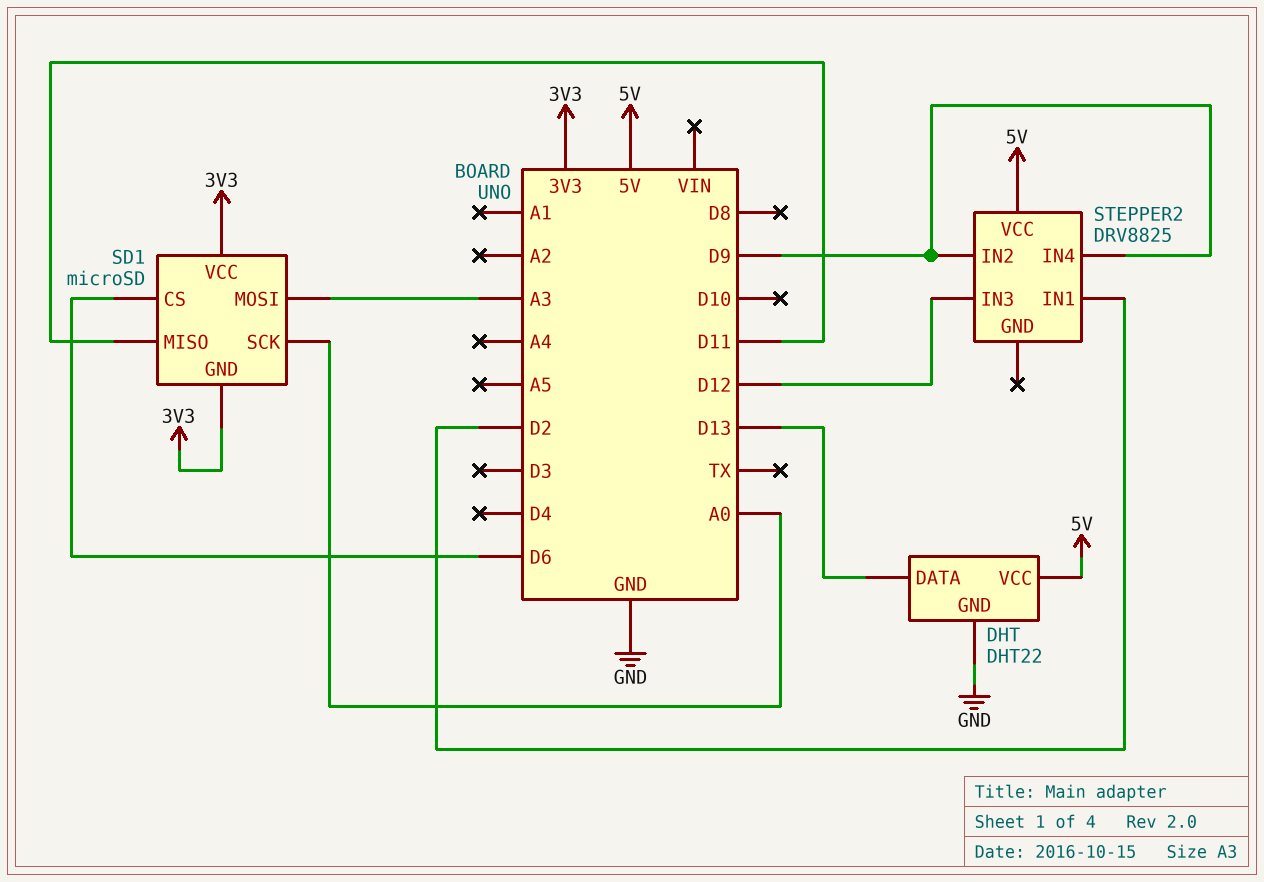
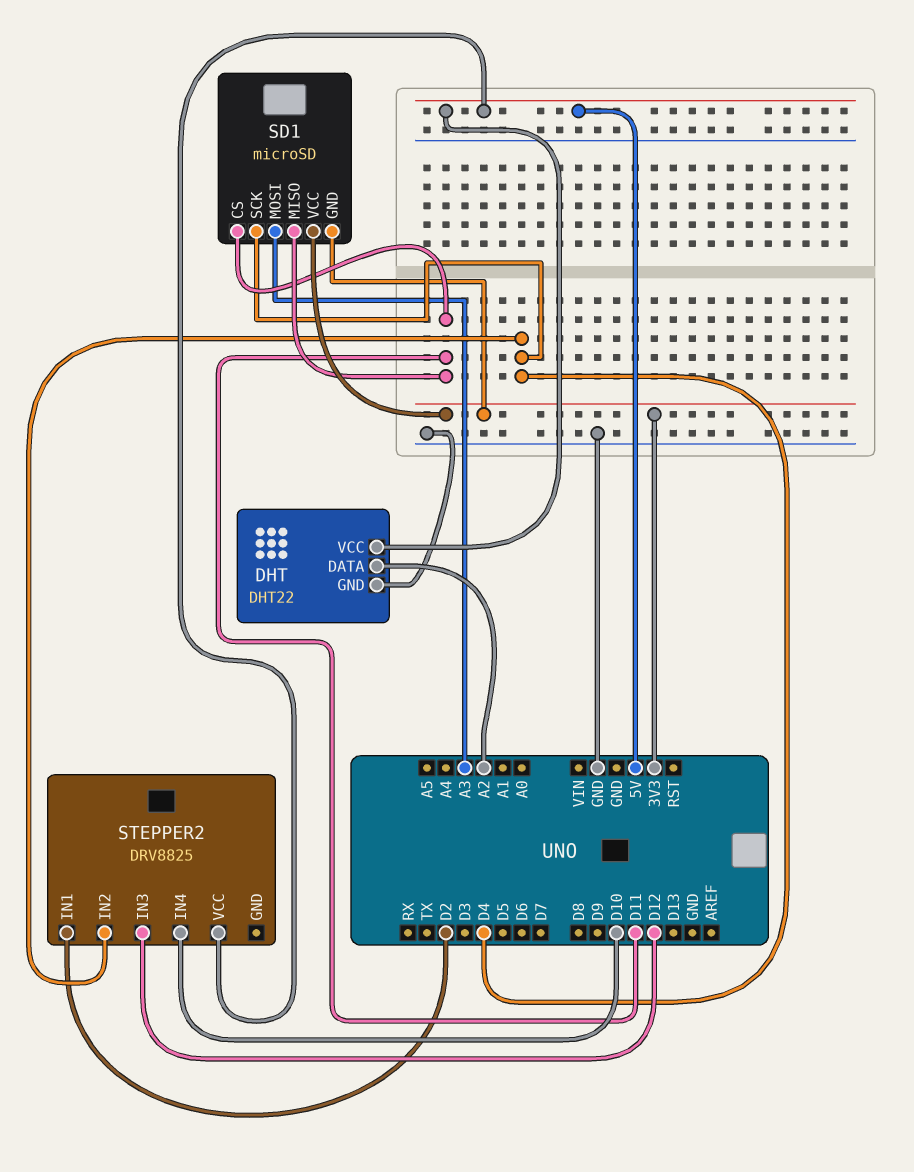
DHT pin DATA: D13 -> A2
SD1 pin CS: D6 -> D11
SD1 pin SCK: A0 -> D4
STEPPER2 pin IN2: D9 -> D4
STEPPER2 pin IN4: D9 -> D10

